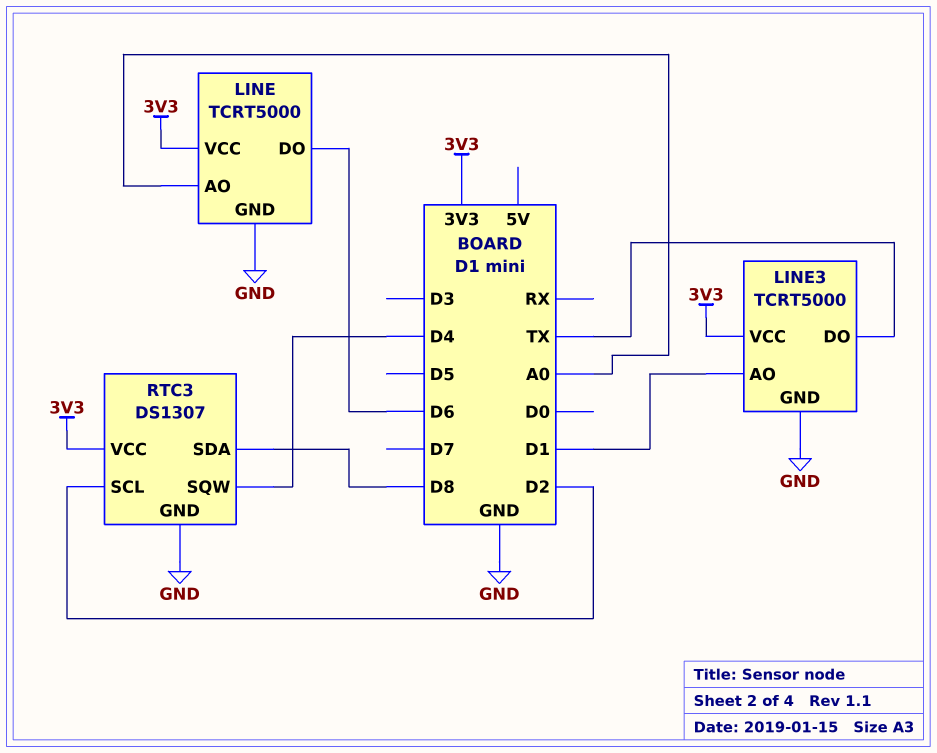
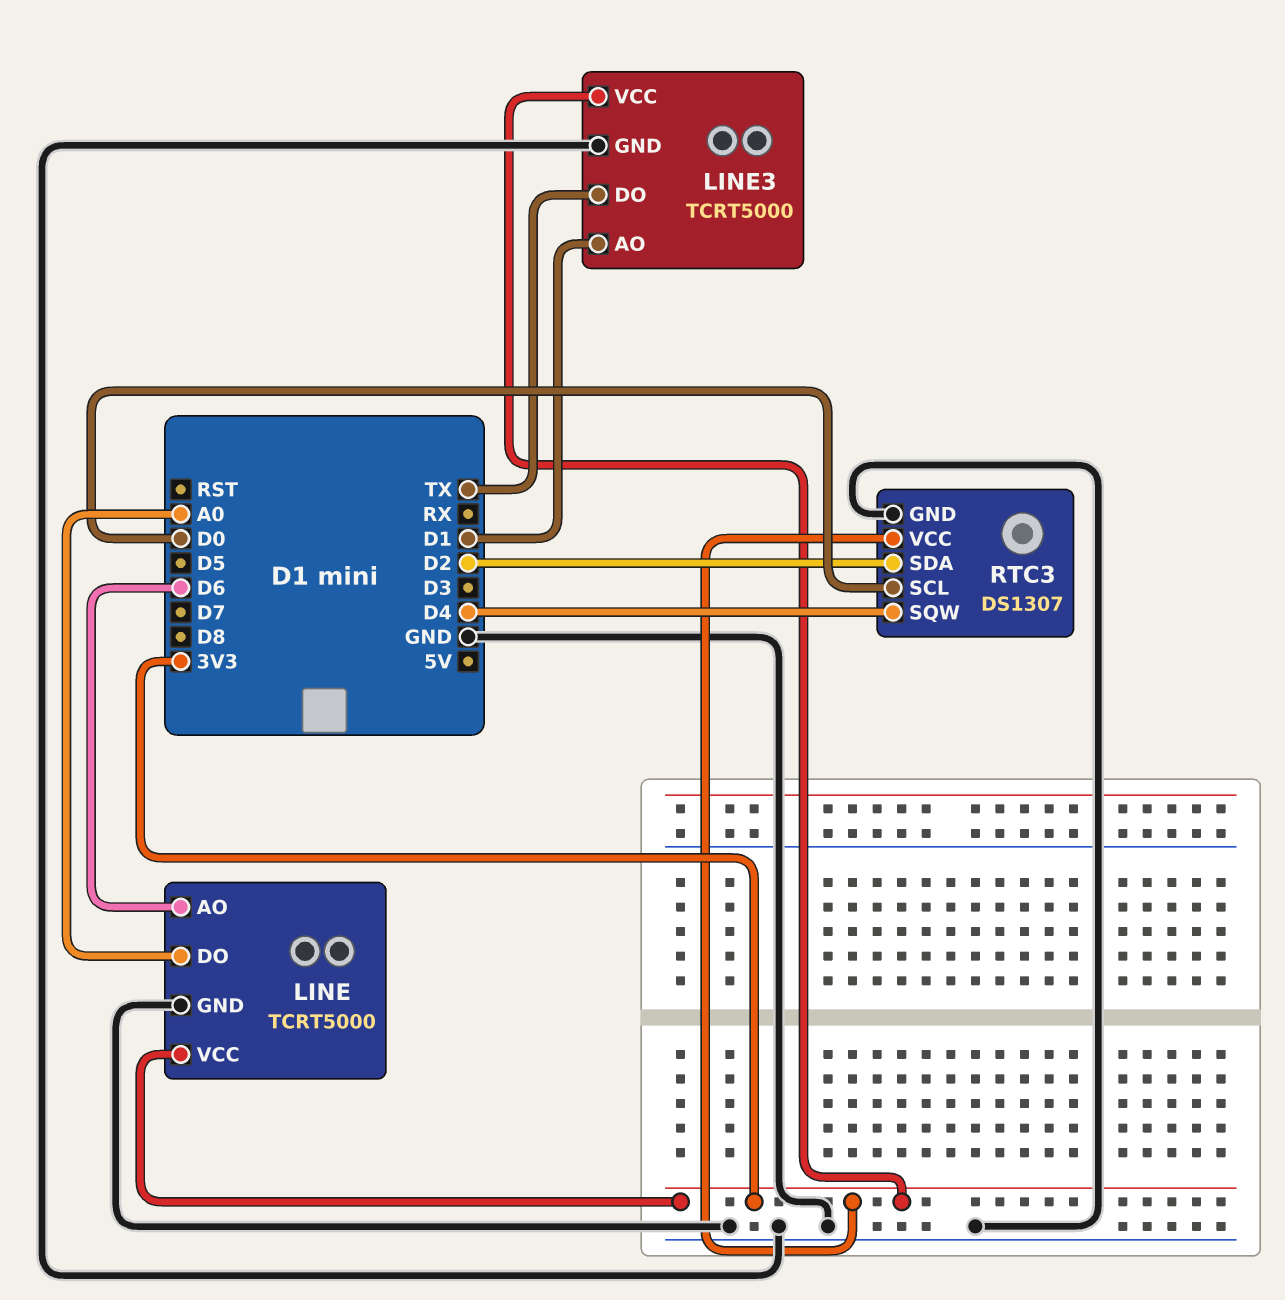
LINE pin AO: A0 -> D6
LINE pin DO: D6 -> A0
RTC3 pin SCL: D2 -> D0
RTC3 pin SDA: D8 -> D2

